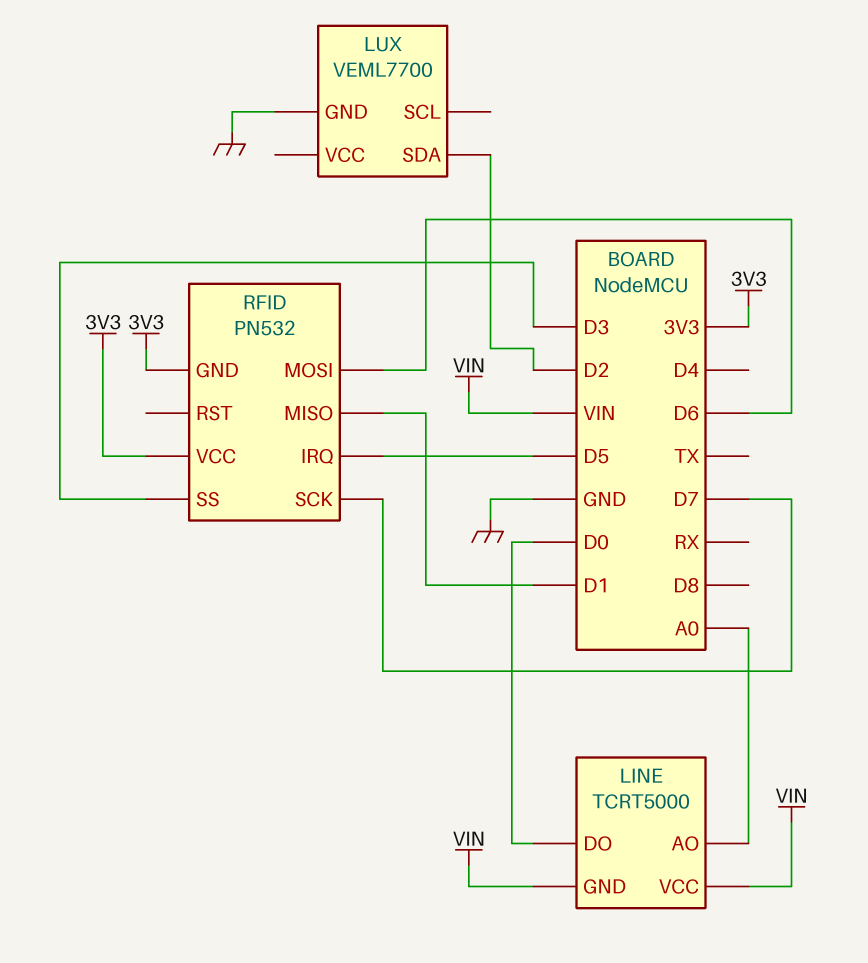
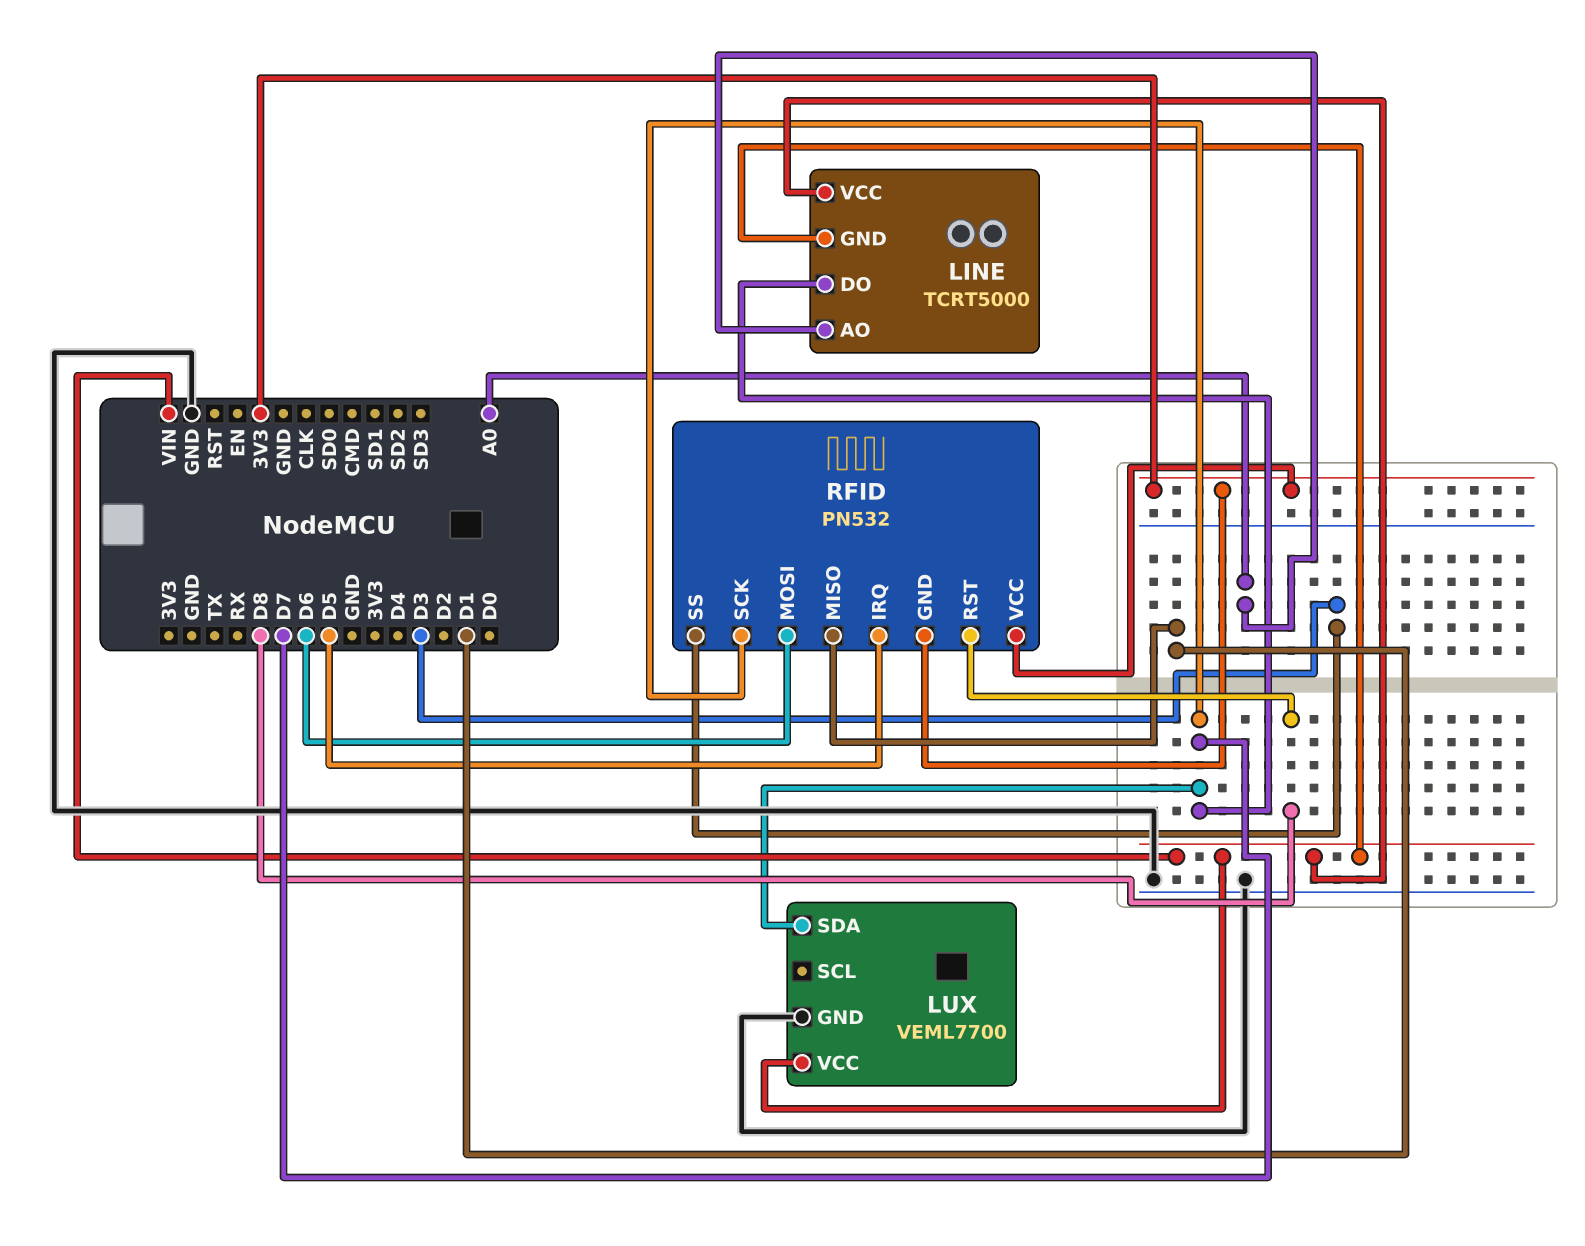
LINE pin DO: D0 -> D7
LUX pin SDA: D2 -> D7
LUX pin VCC: none -> VIN
RFID pin RST: none -> D8

